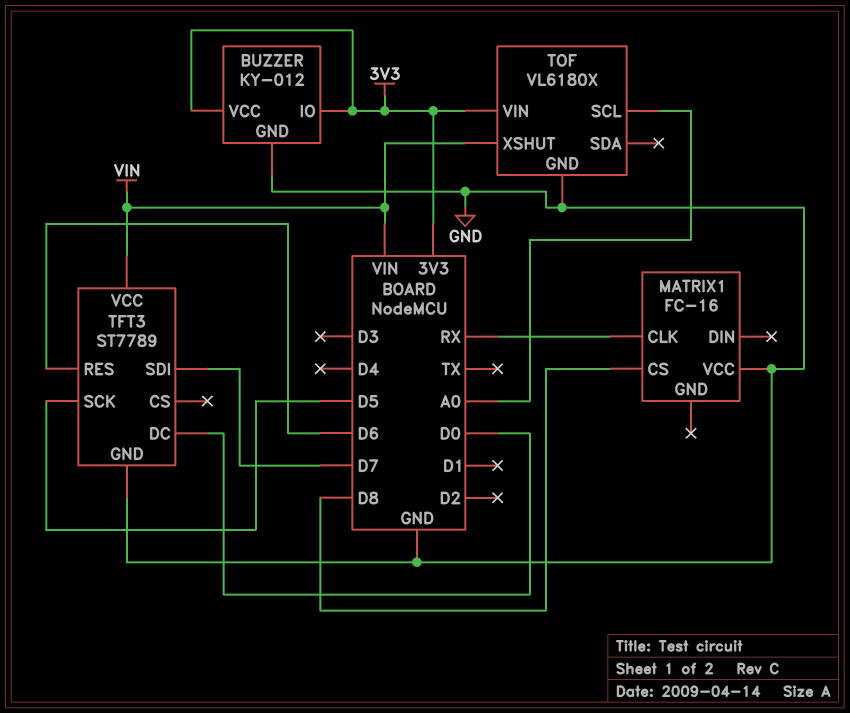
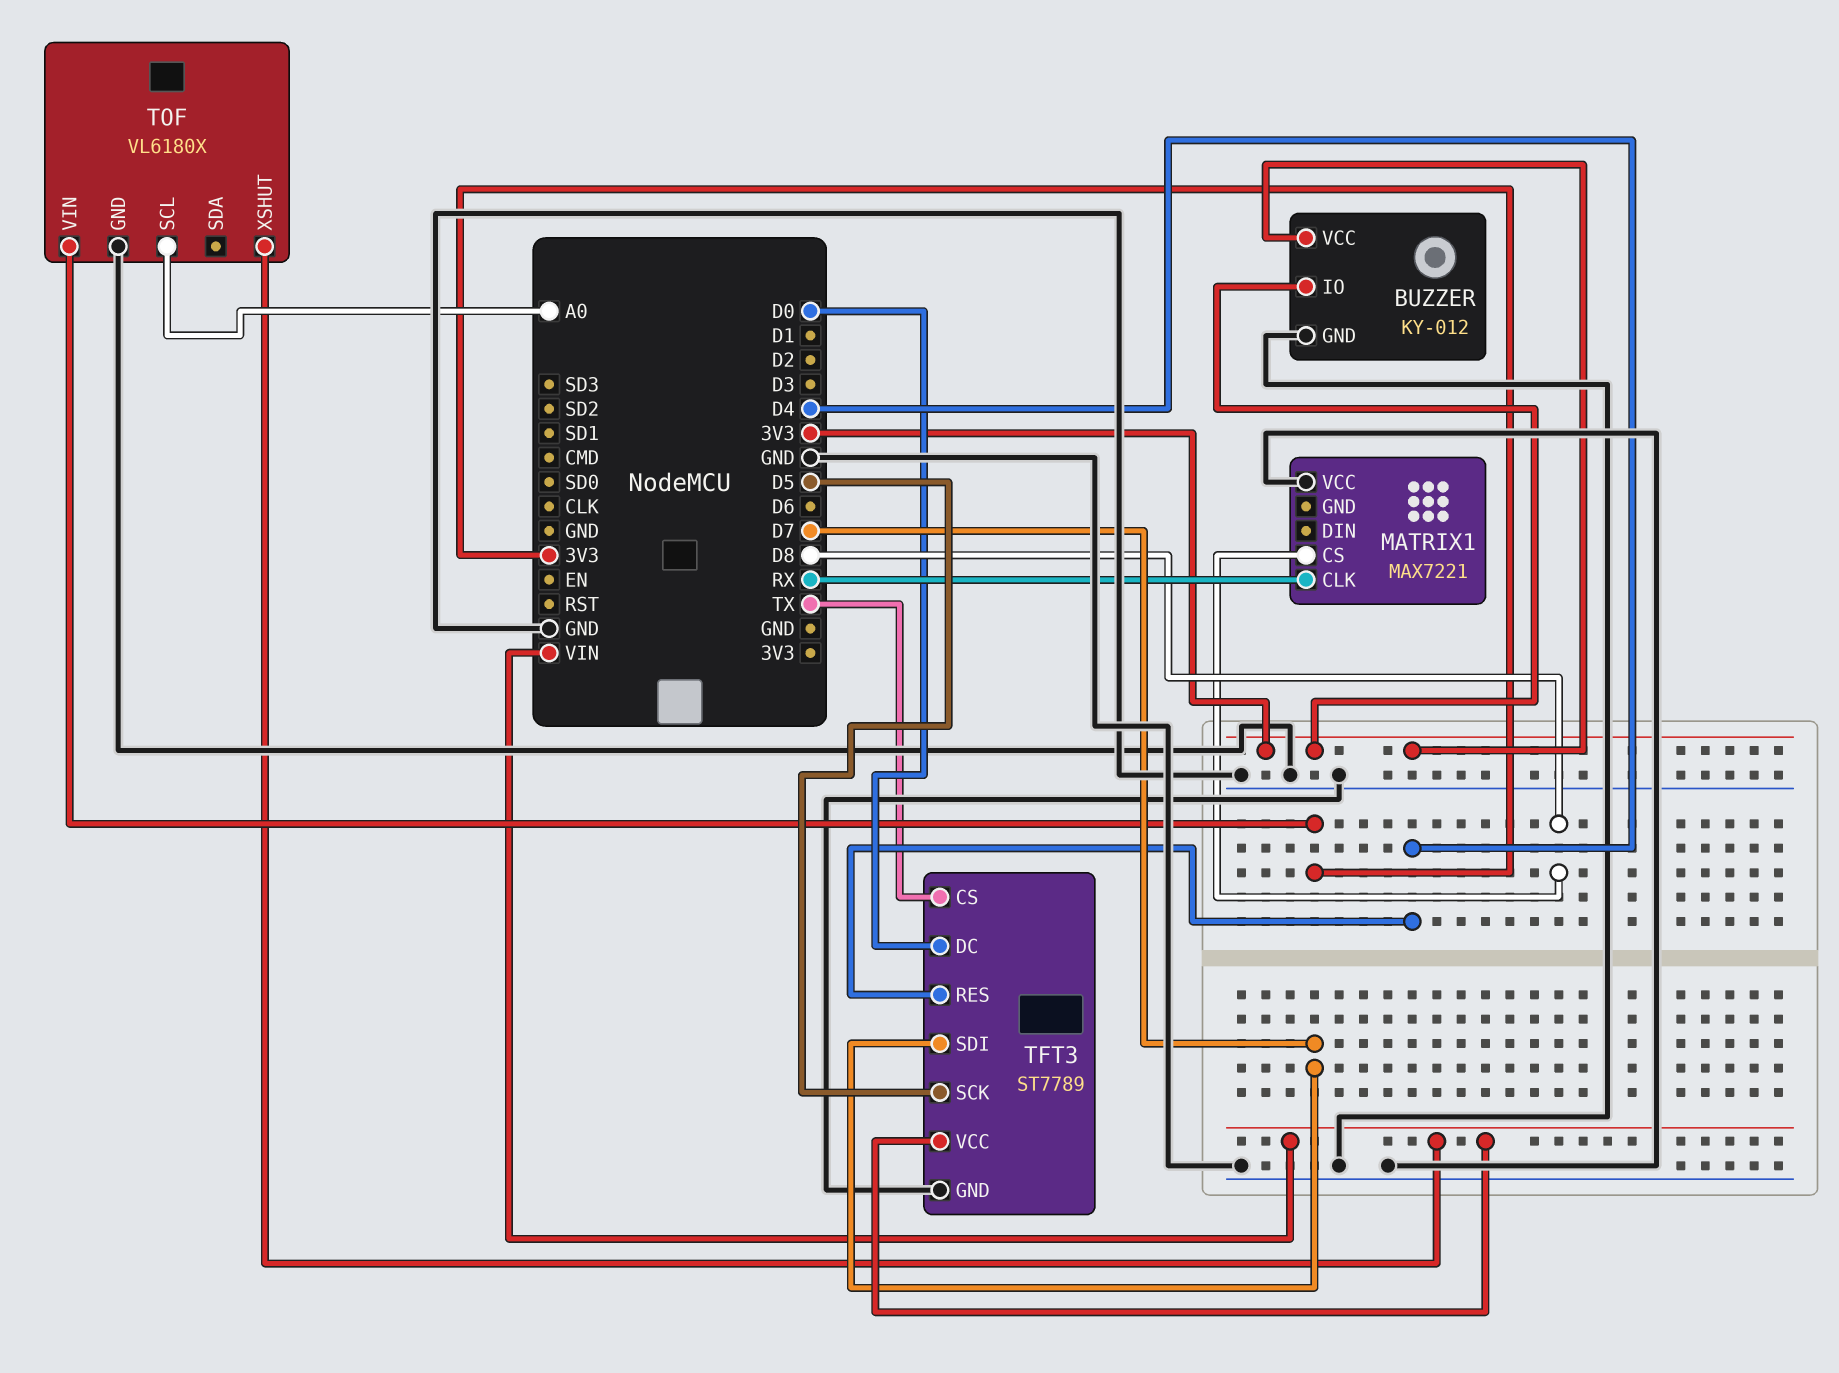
MATRIX1: FC-16 -> MAX7221
TFT3 pin CS: none -> TX
TFT3 pin RES: D6 -> D4

